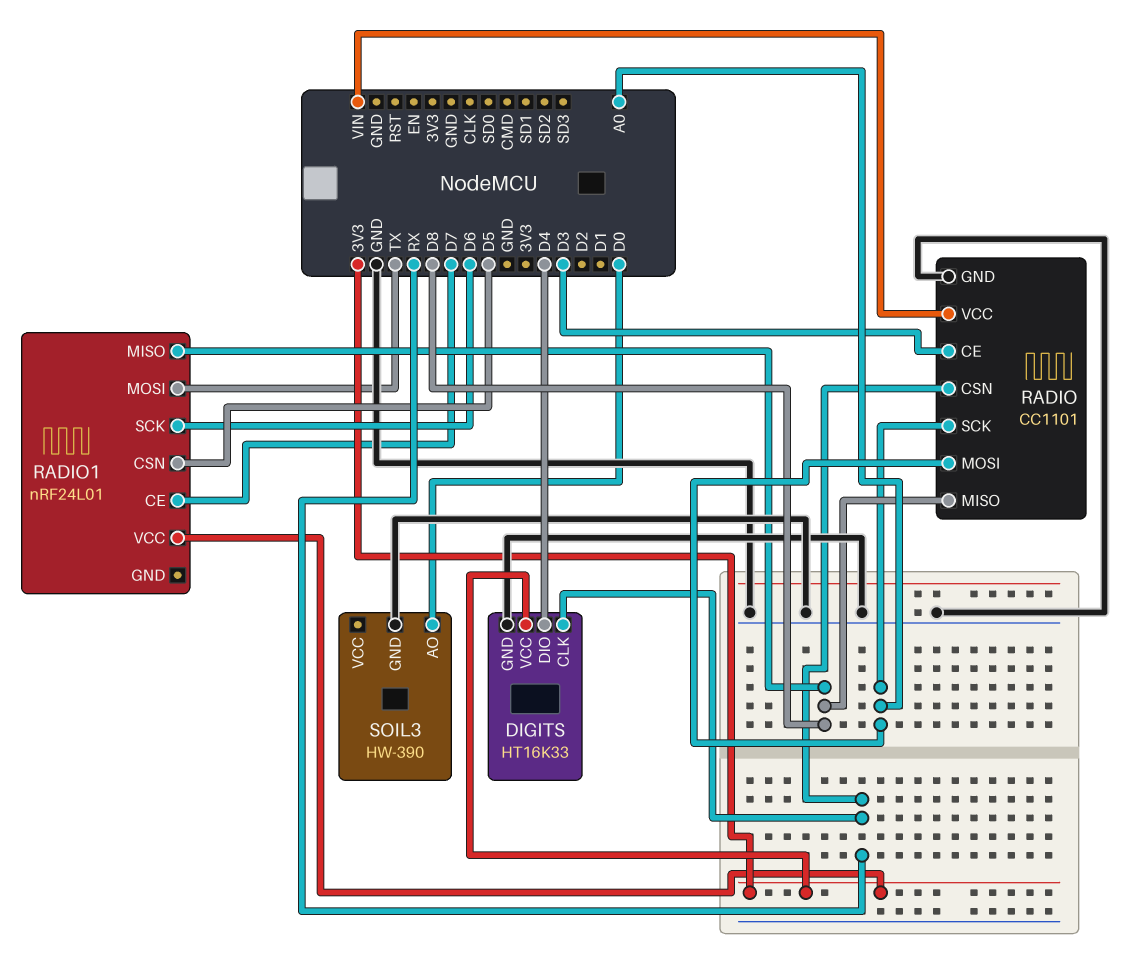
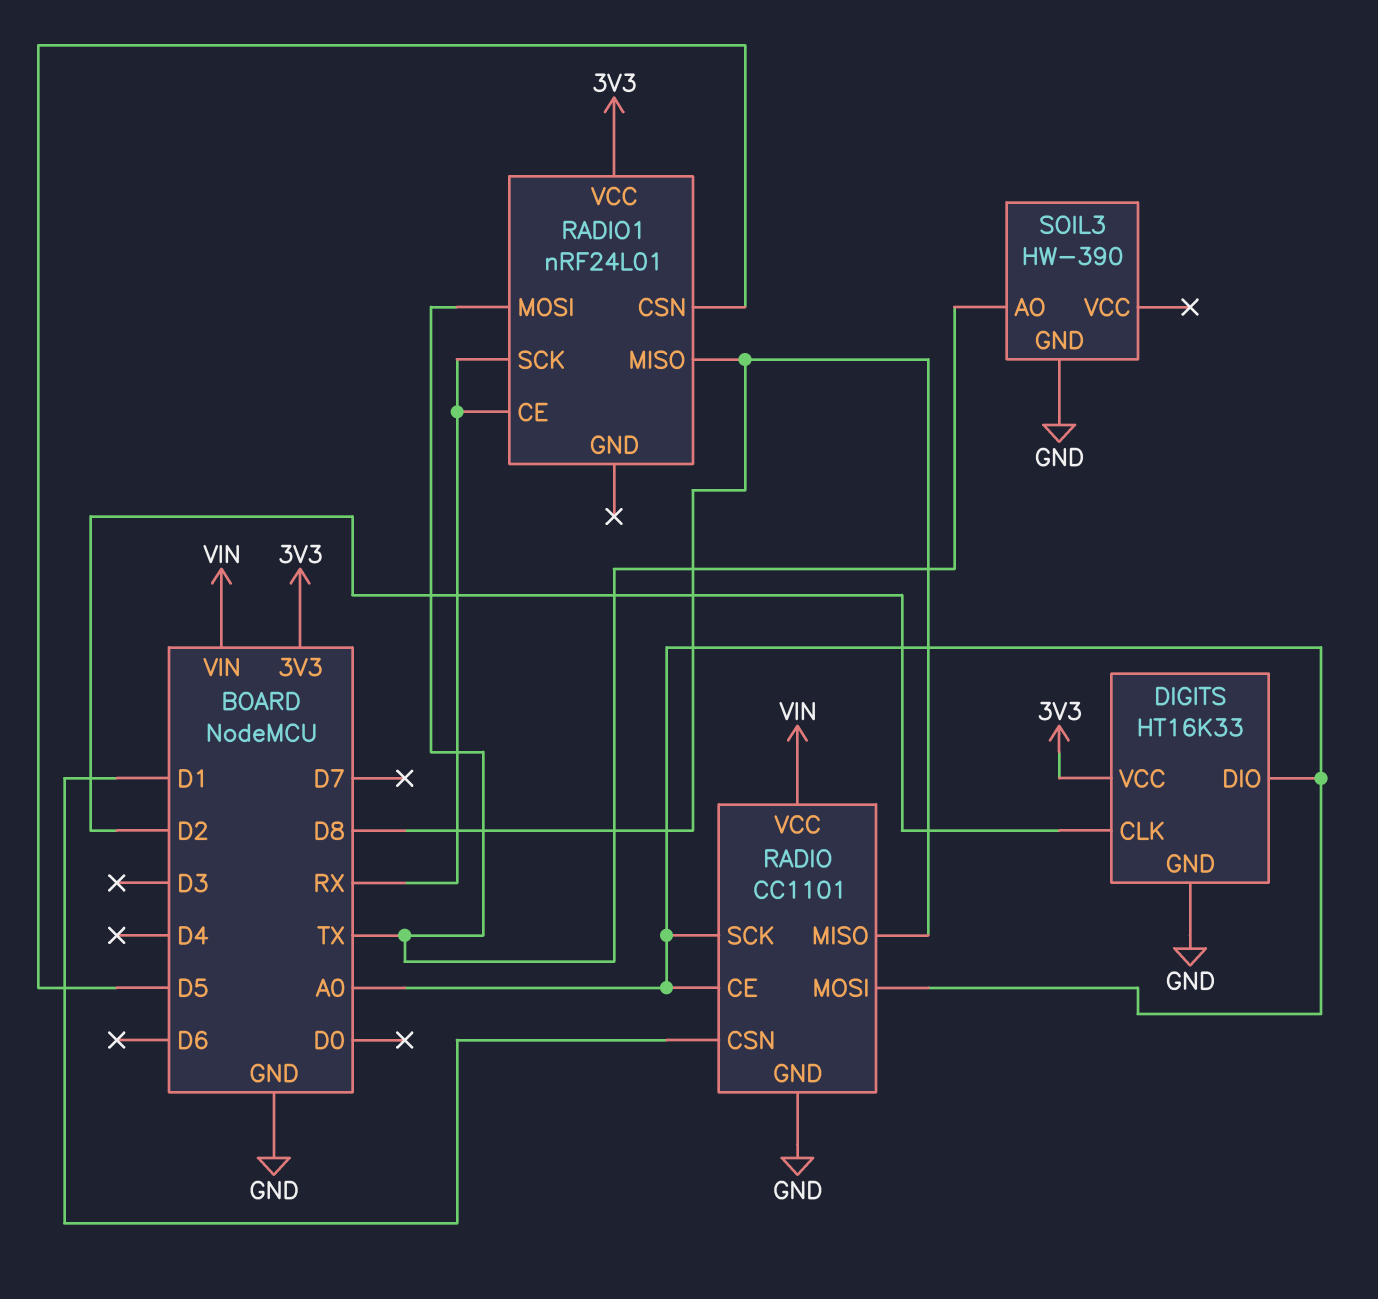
DIGITS pin CLK: RX -> D2
DIGITS pin DIO: D4 -> A0
RADIO pin CE: D3 -> A0
RADIO pin CSN: RX -> D1
RADIO1 pin CE: D7 -> RX
RADIO1 pin SCK: D6 -> RX
SOIL3 pin AO: D0 -> TX

